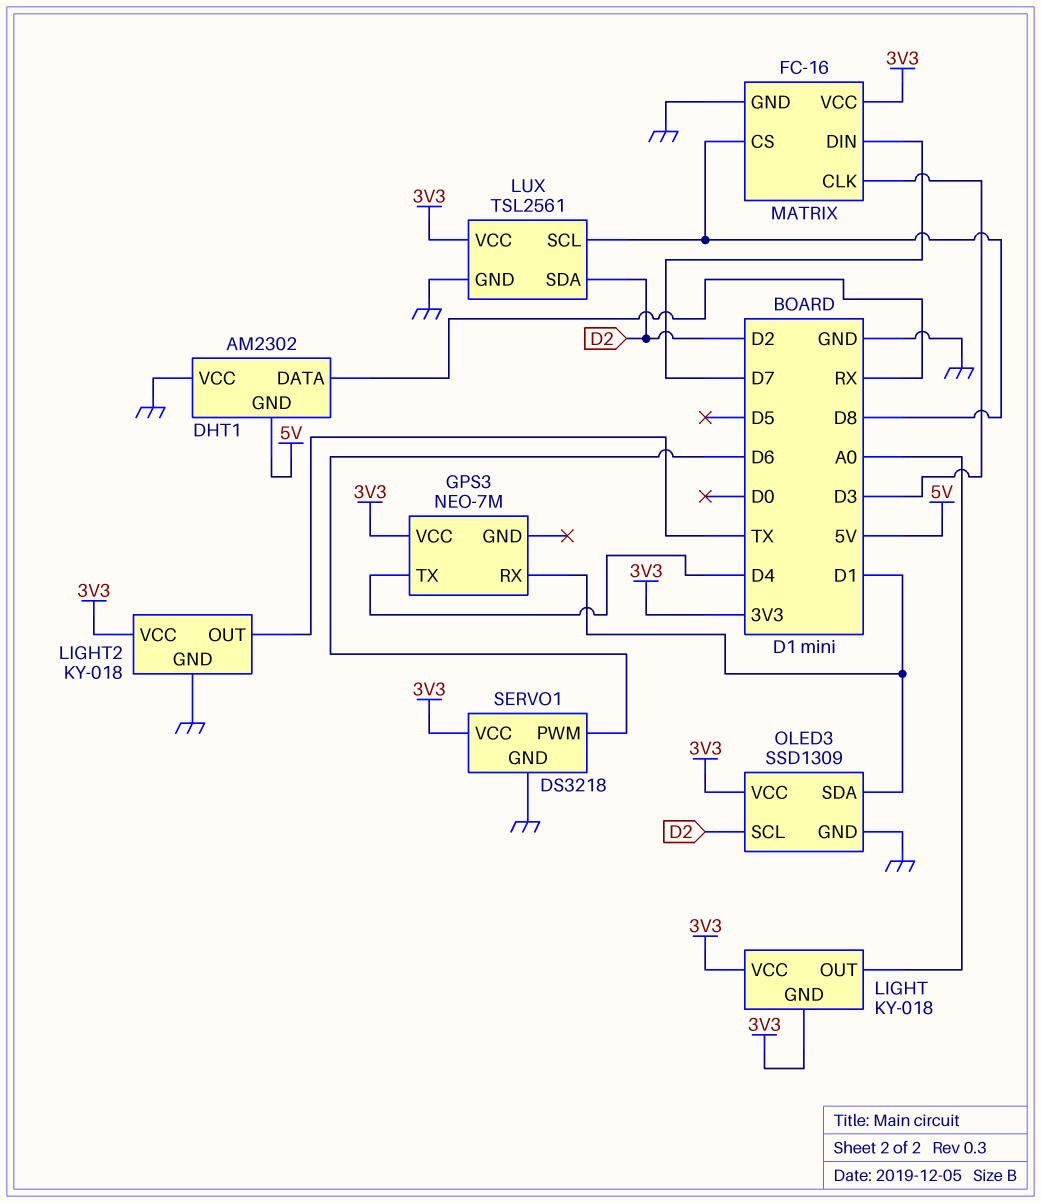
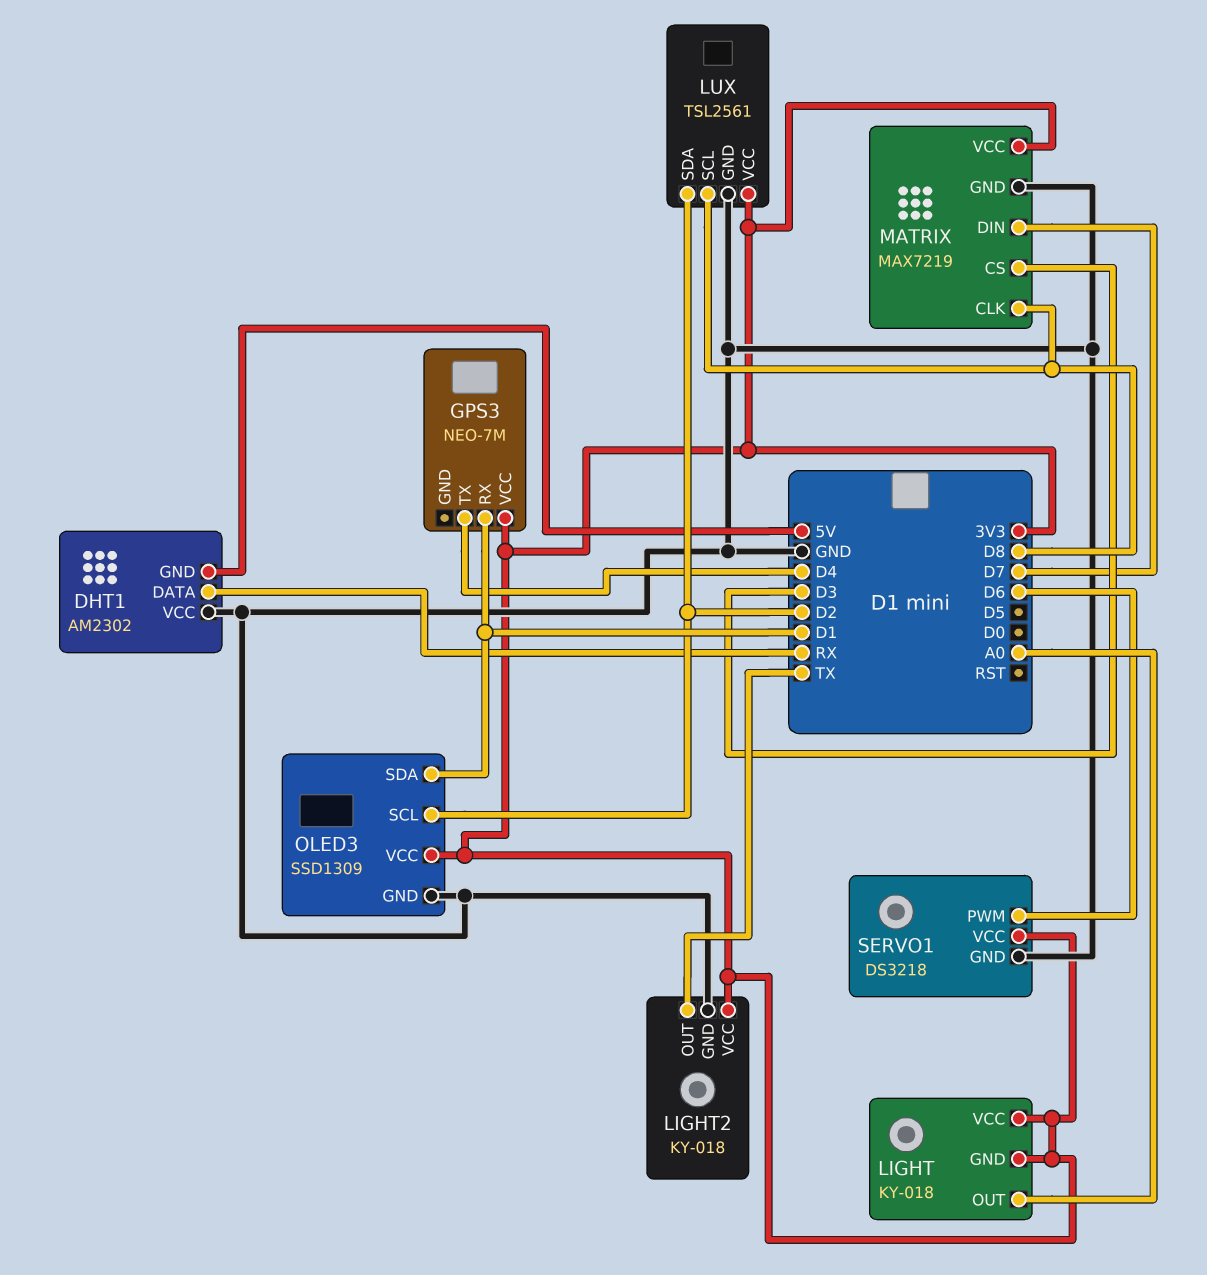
MATRIX: FC-16 -> MAX7219
MATRIX pin CLK: D3 -> D8
MATRIX pin CS: D8 -> D3

